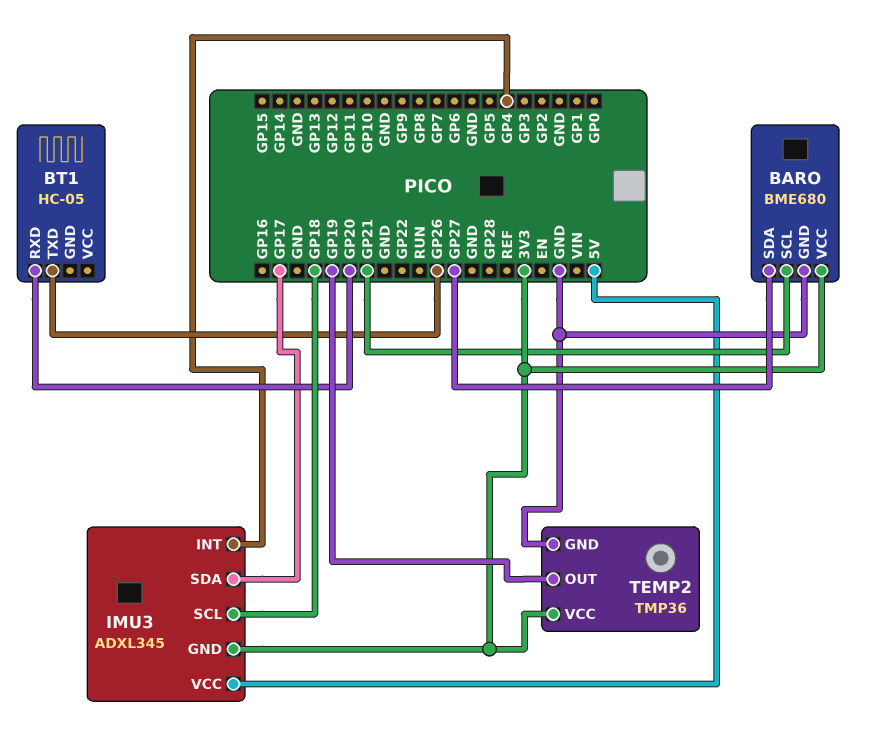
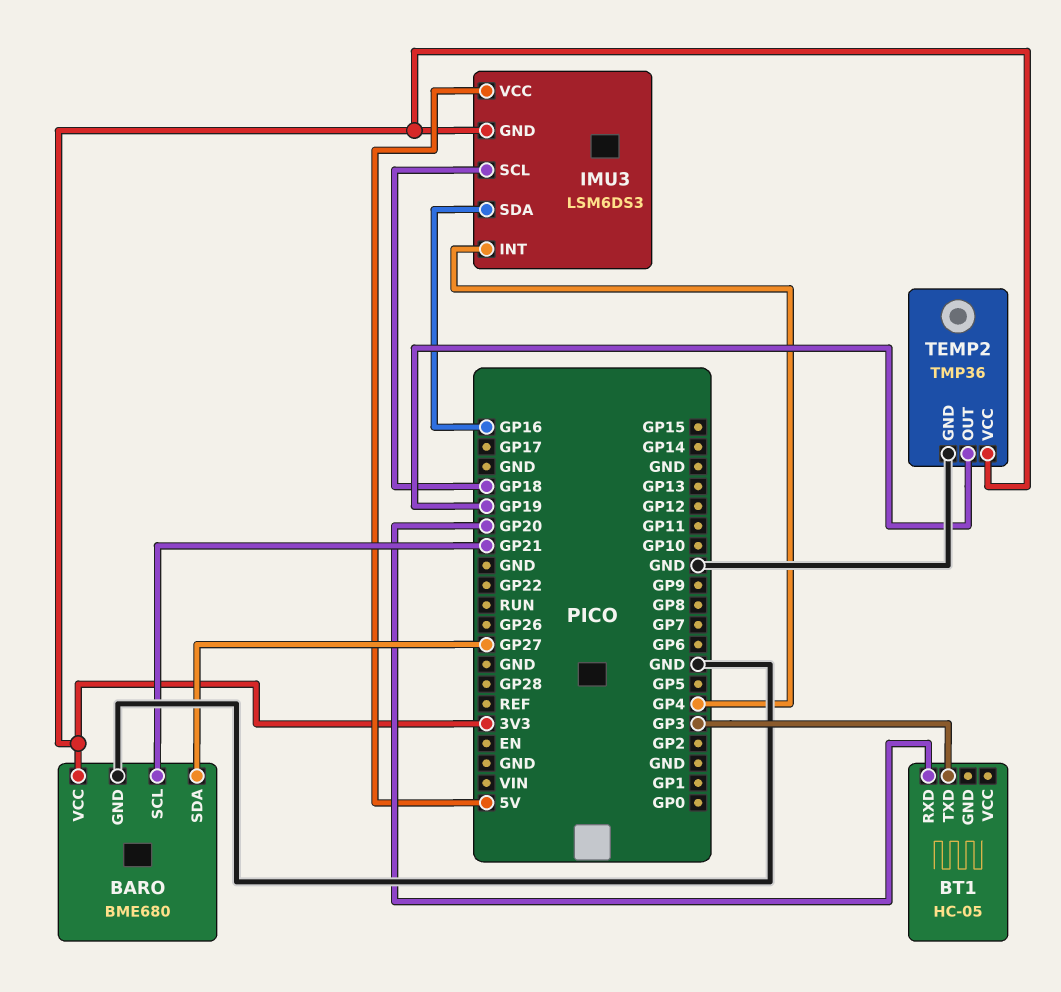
BT1 pin TXD: GP26 -> GP3
IMU3: ADXL345 -> LSM6DS3
IMU3 pin SDA: GP17 -> GP16

